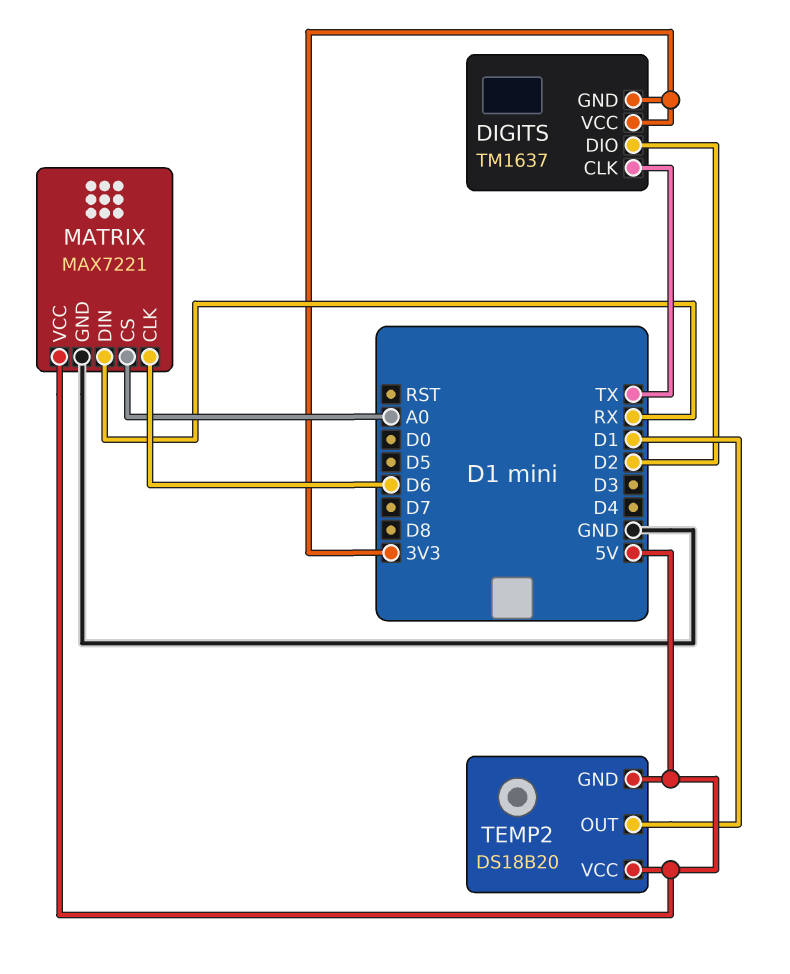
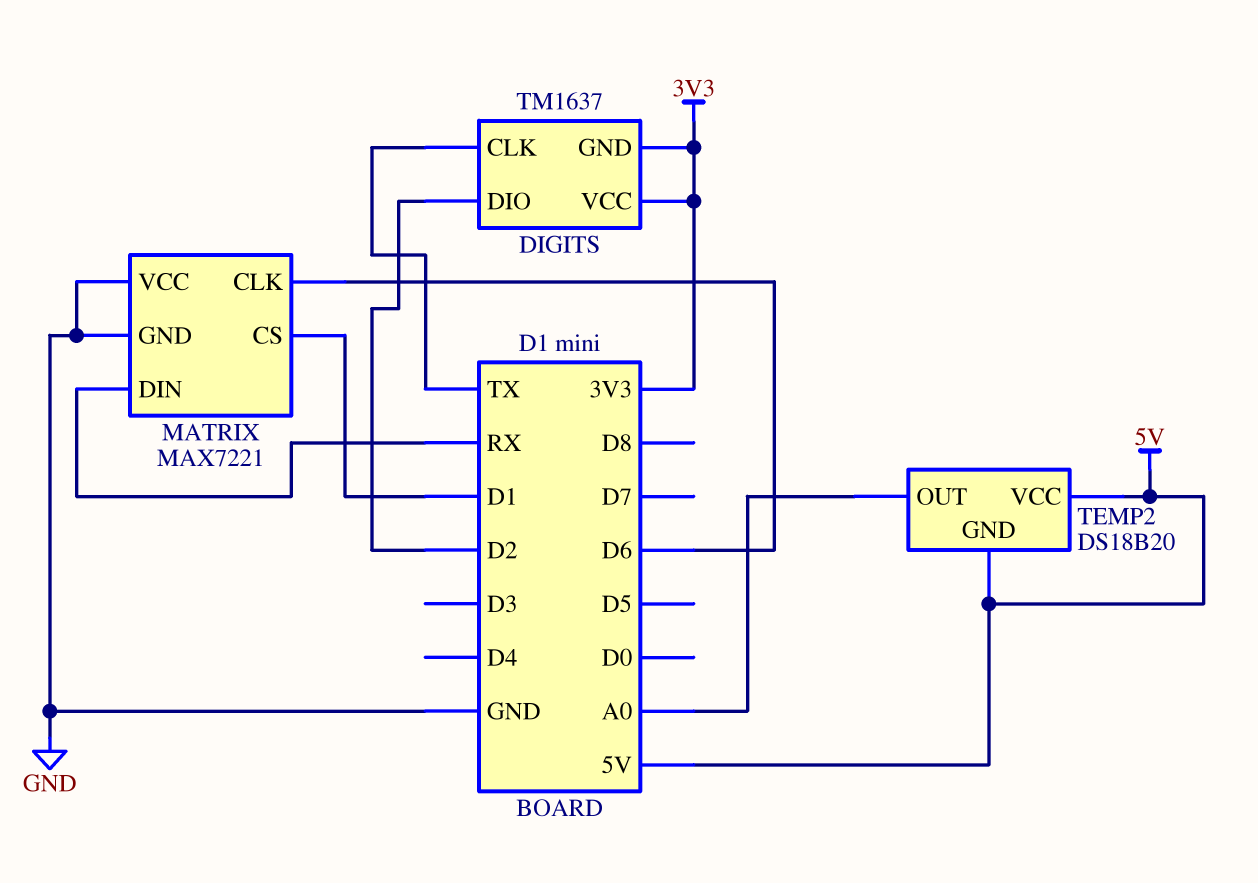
MATRIX pin CS: A0 -> D1
MATRIX pin VCC: 5V -> GND
TEMP2 pin OUT: D1 -> A0

